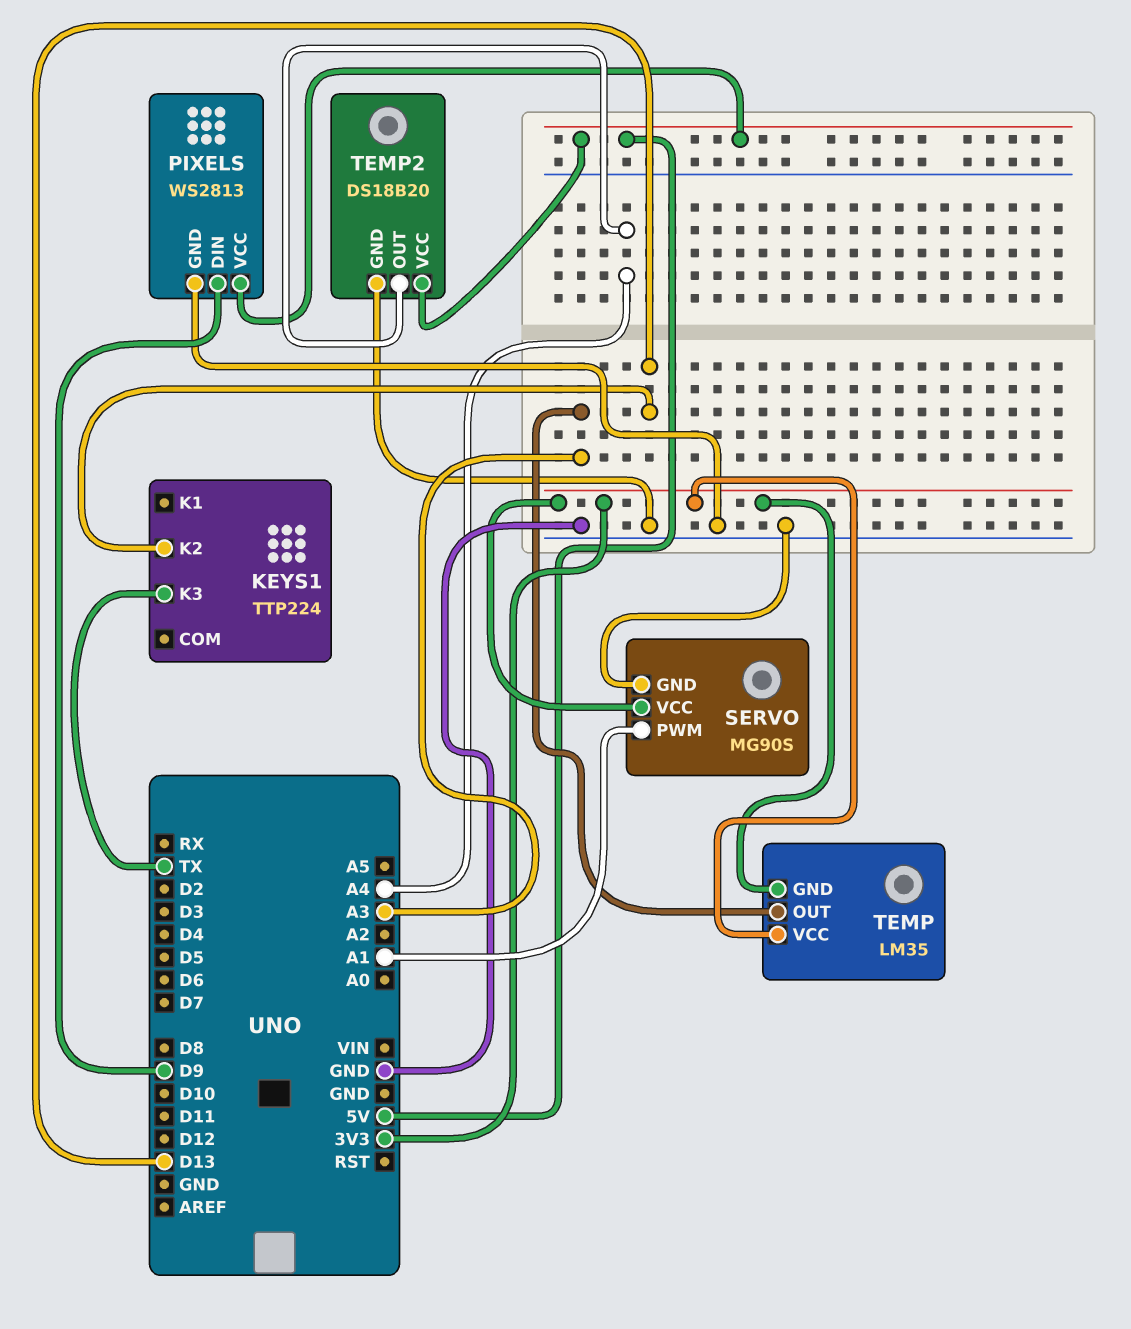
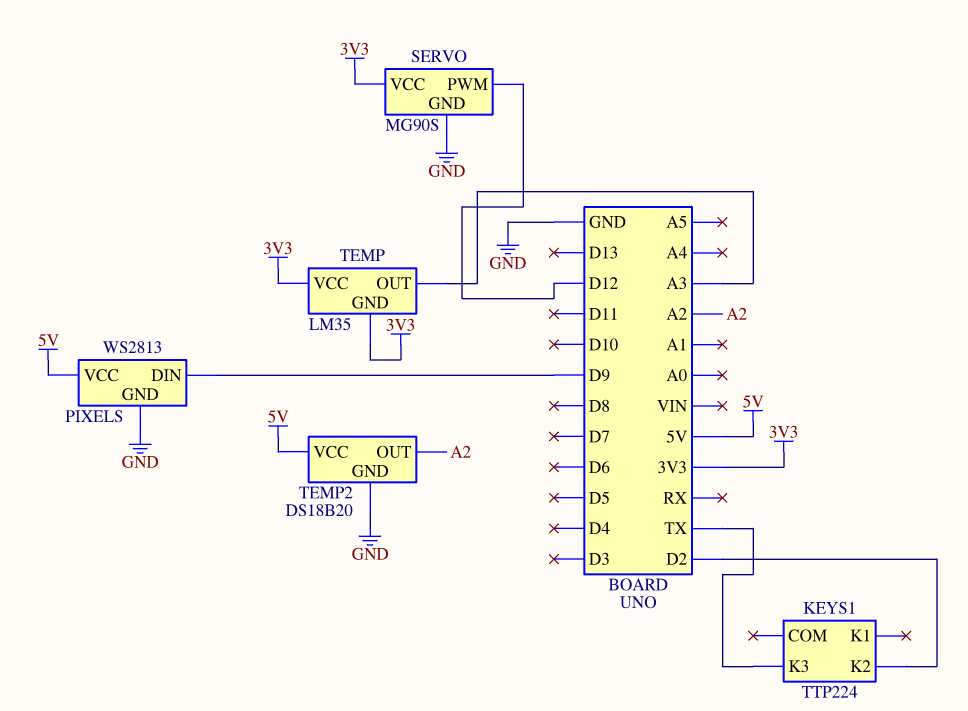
KEYS1 pin K2: D13 -> D2
SERVO pin PWM: A1 -> D12
TEMP2 pin OUT: A4 -> A2

